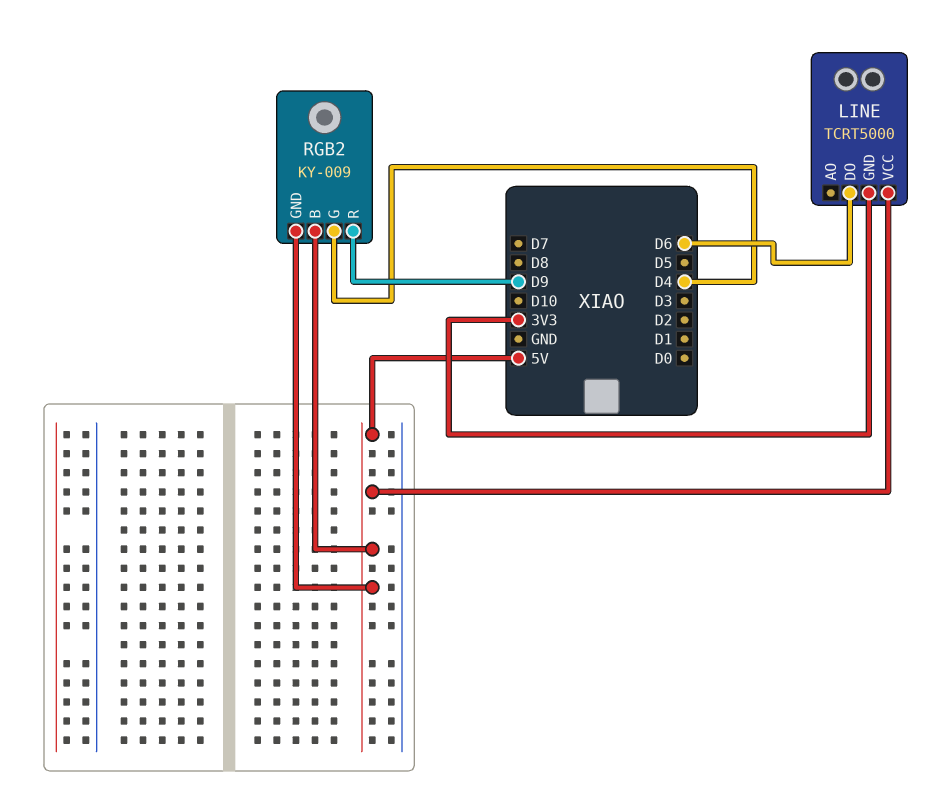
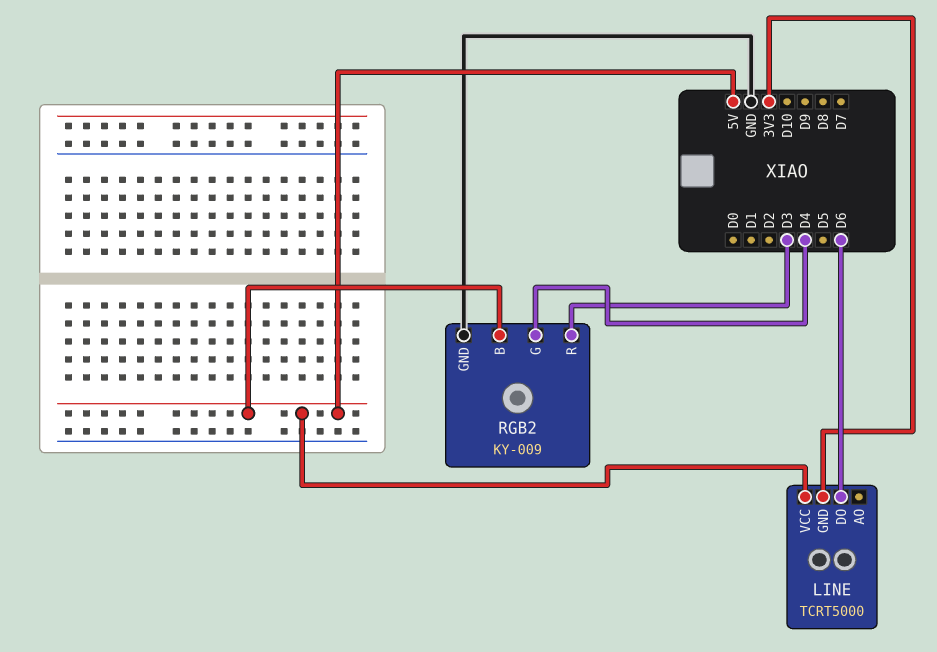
RGB2 pin GND: 5V -> GND
RGB2 pin R: D9 -> D3

